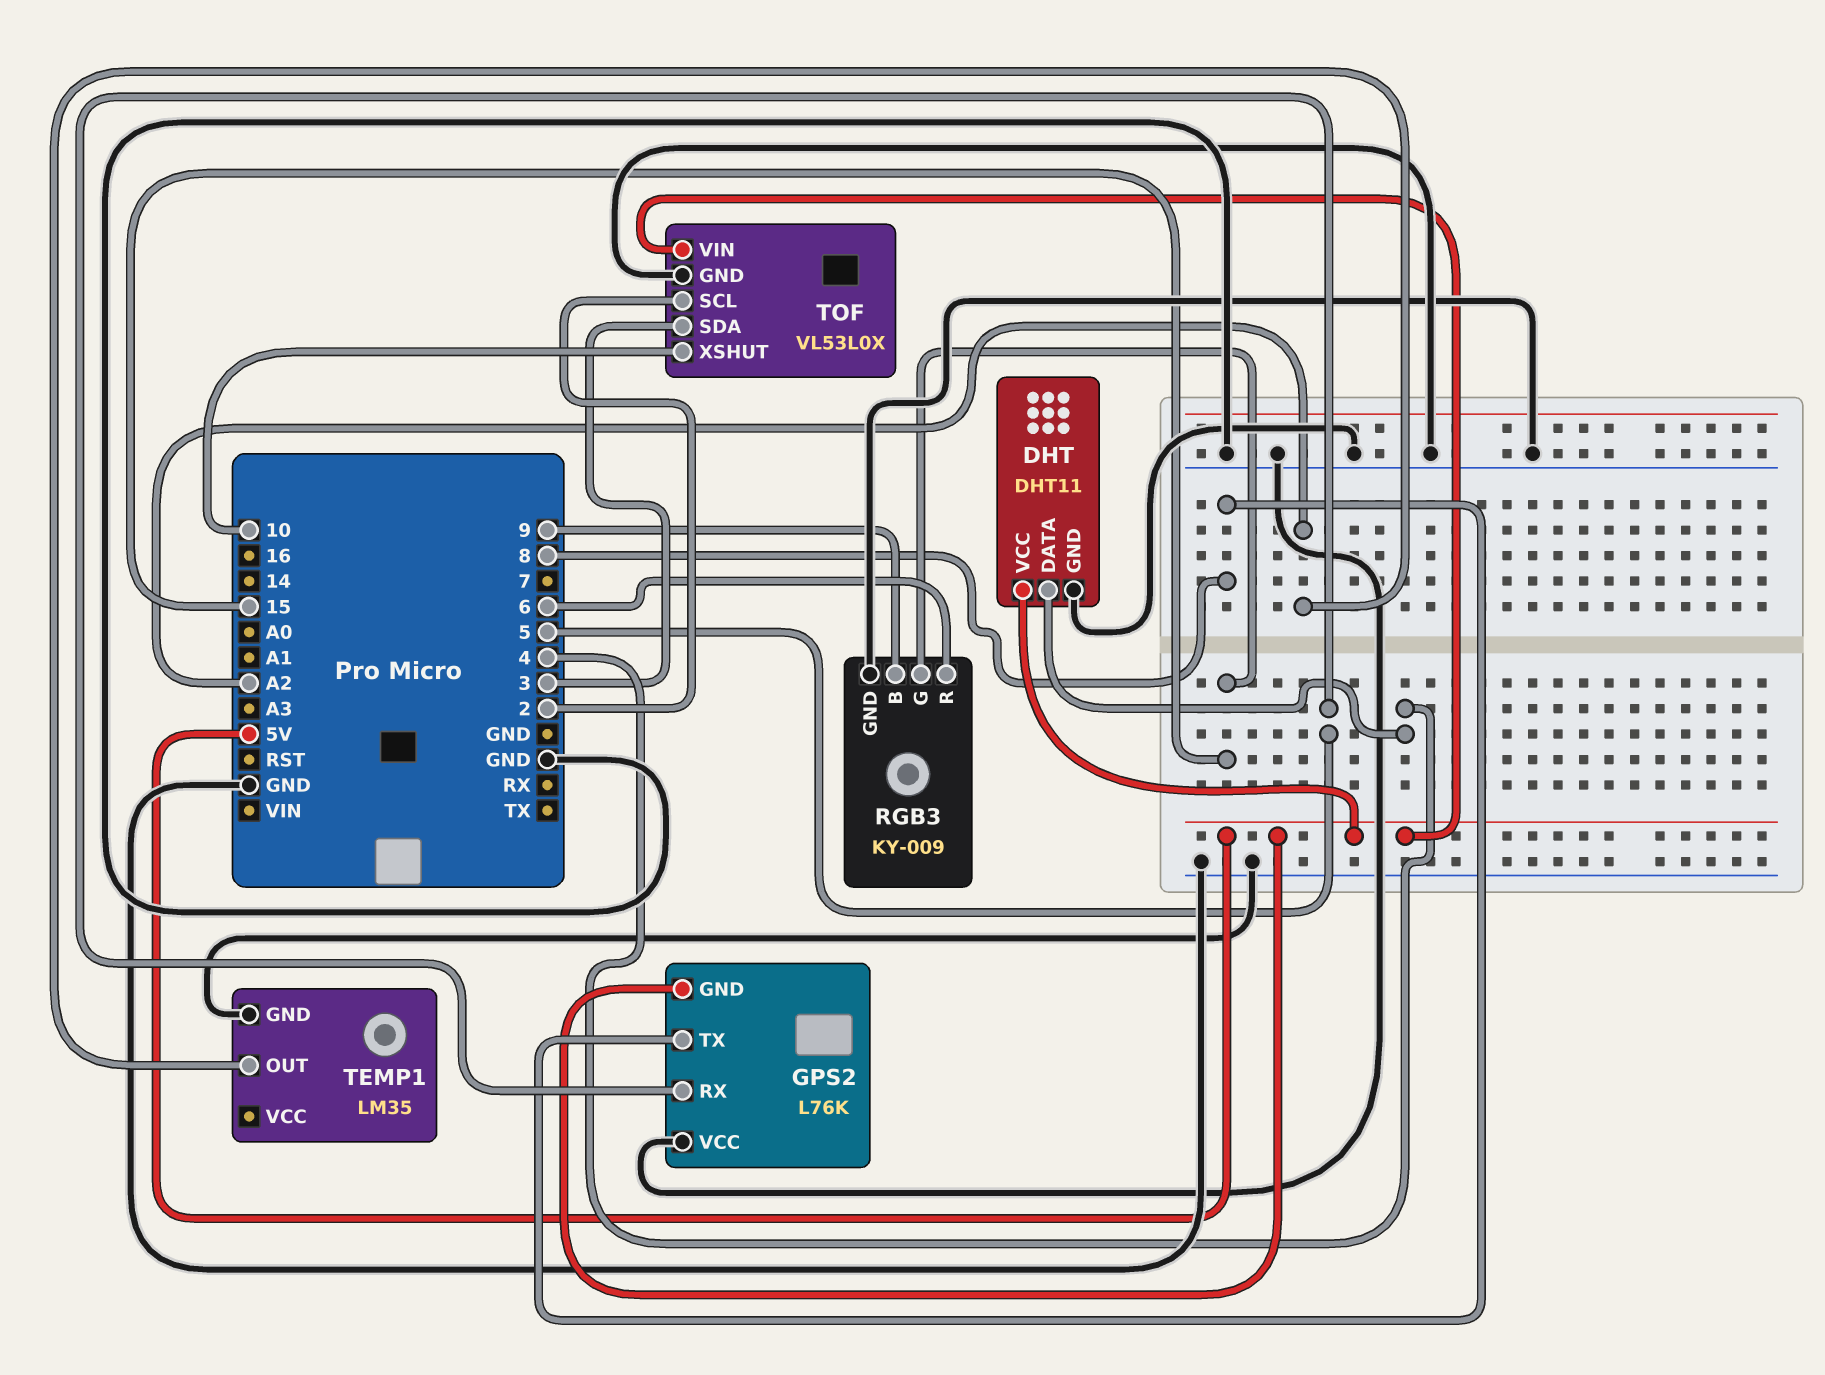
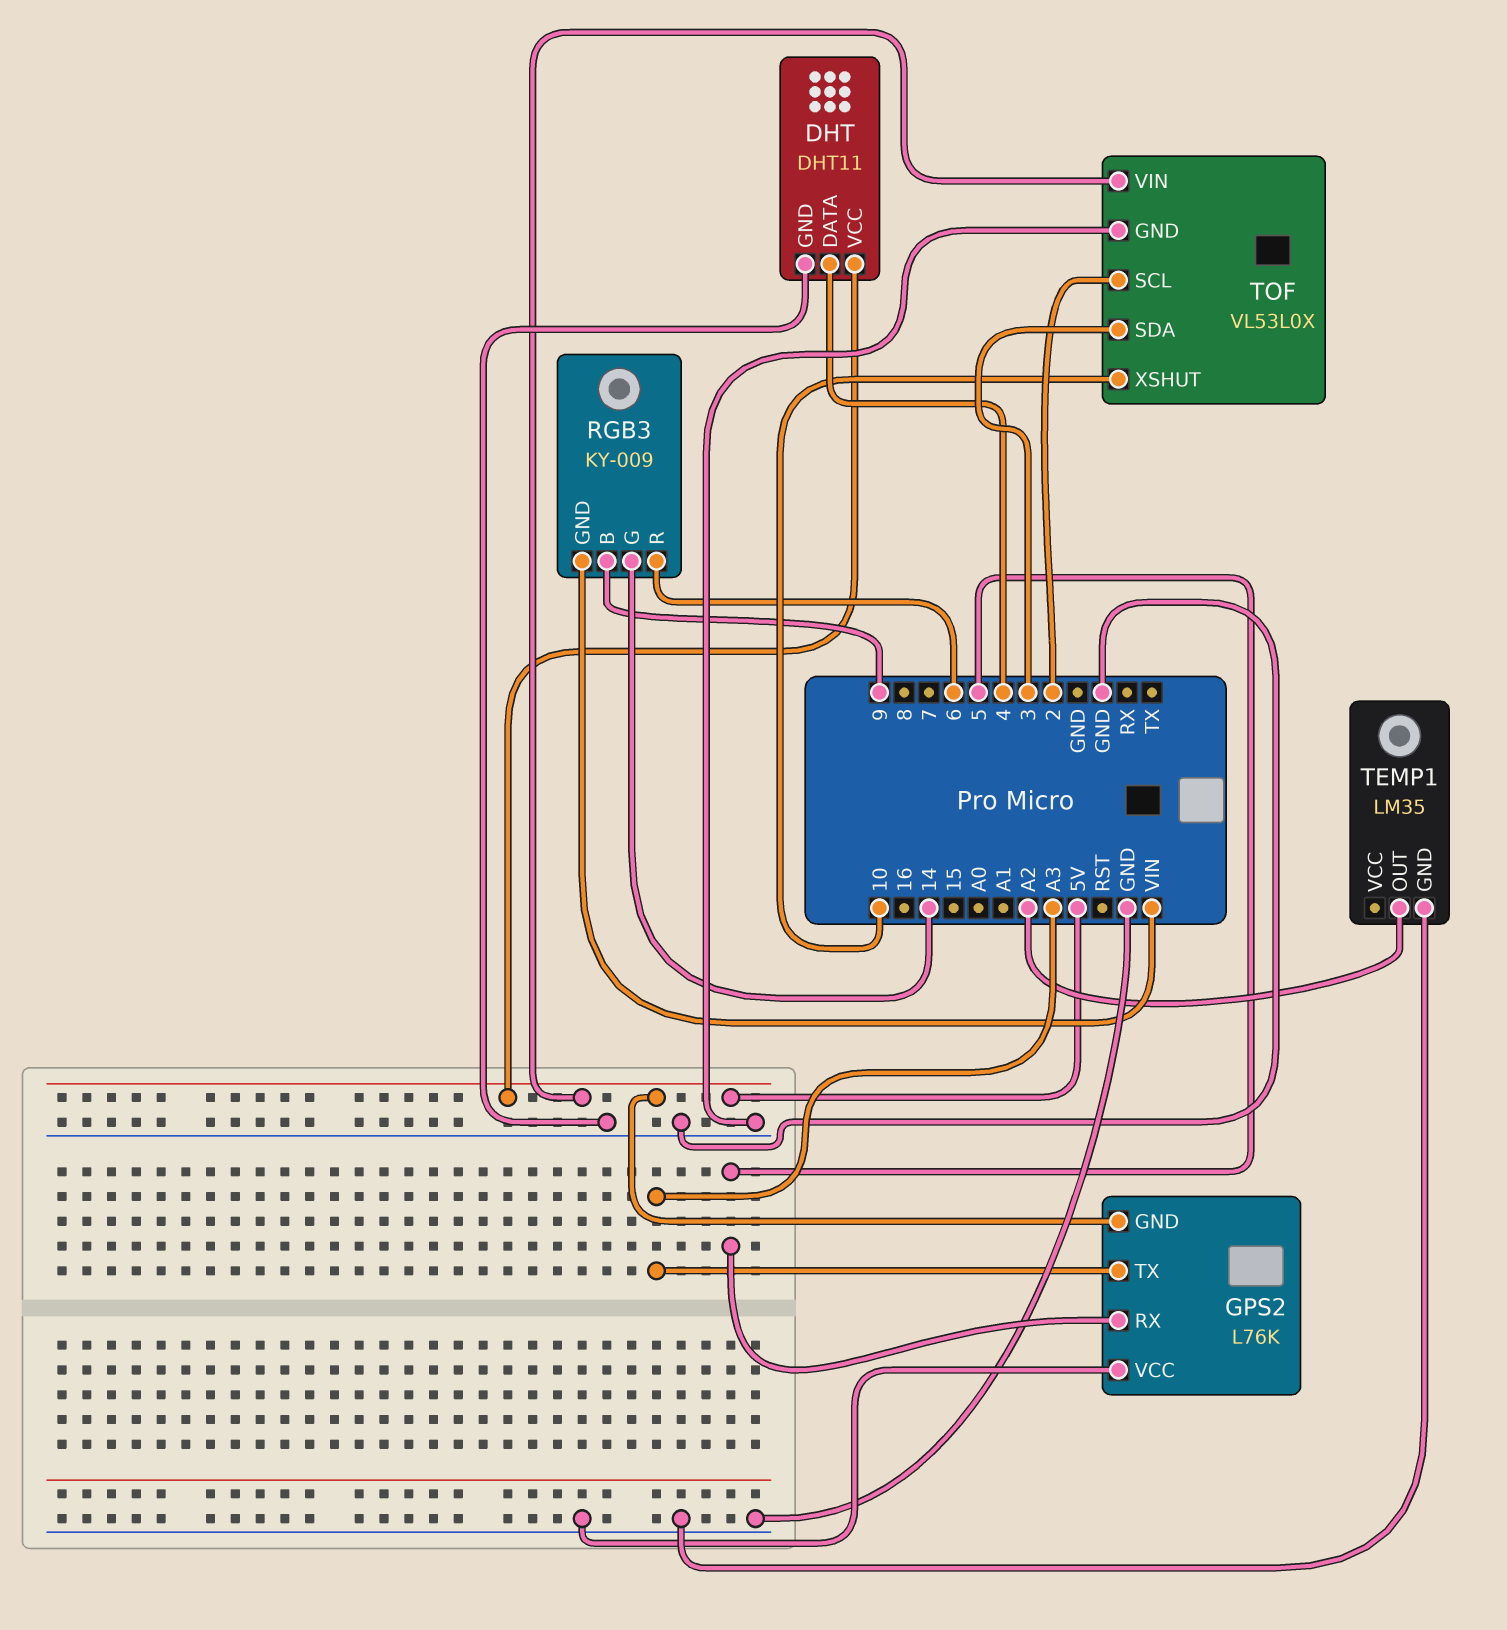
GPS2 pin TX: 8 -> A3
RGB3 pin G: 15 -> 14
RGB3 pin GND: GND -> VIN

